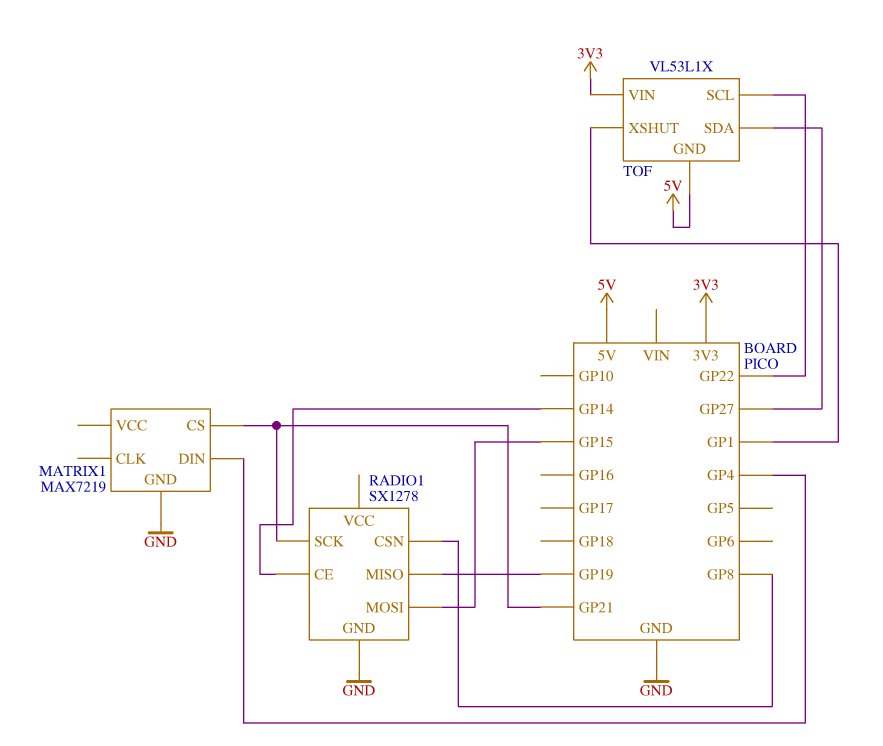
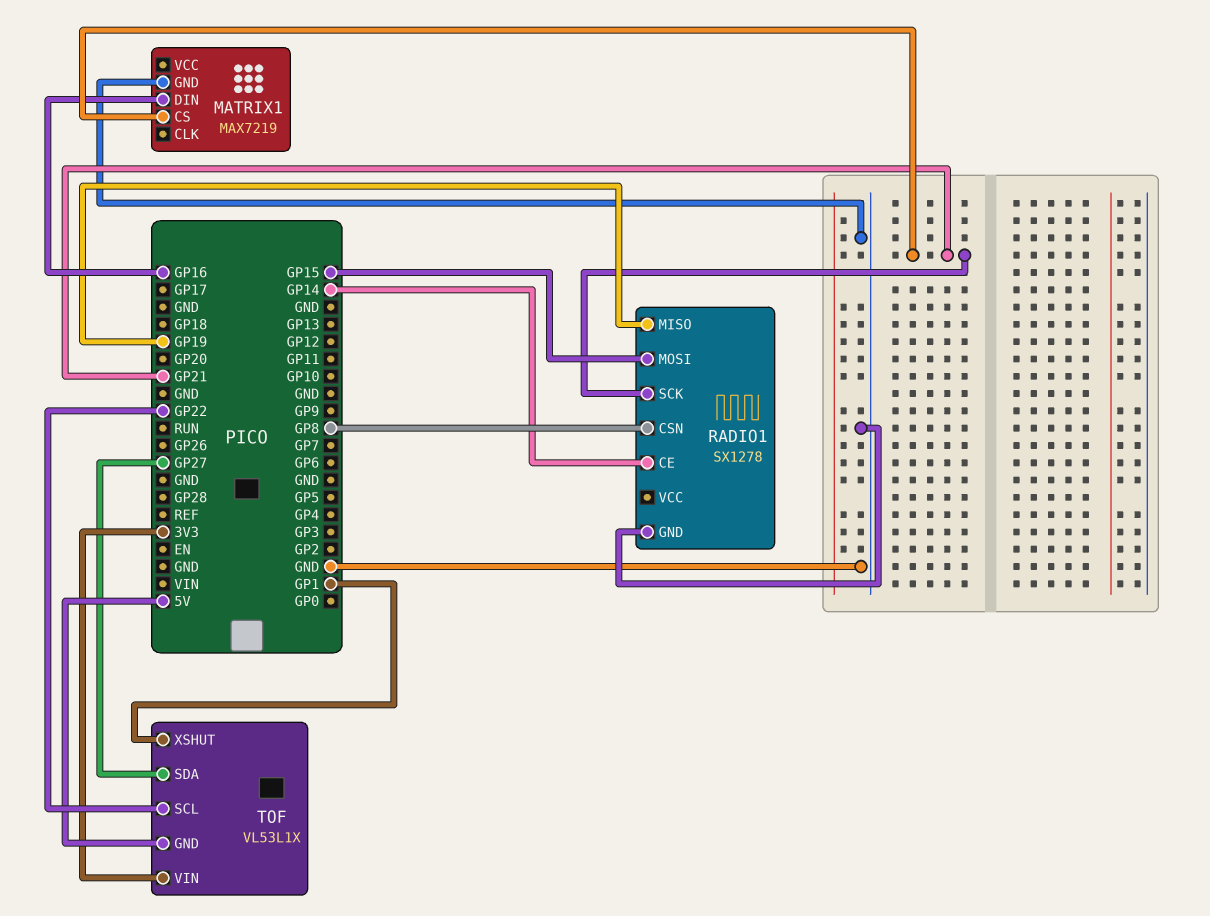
MATRIX1 pin DIN: GP4 -> GP16

